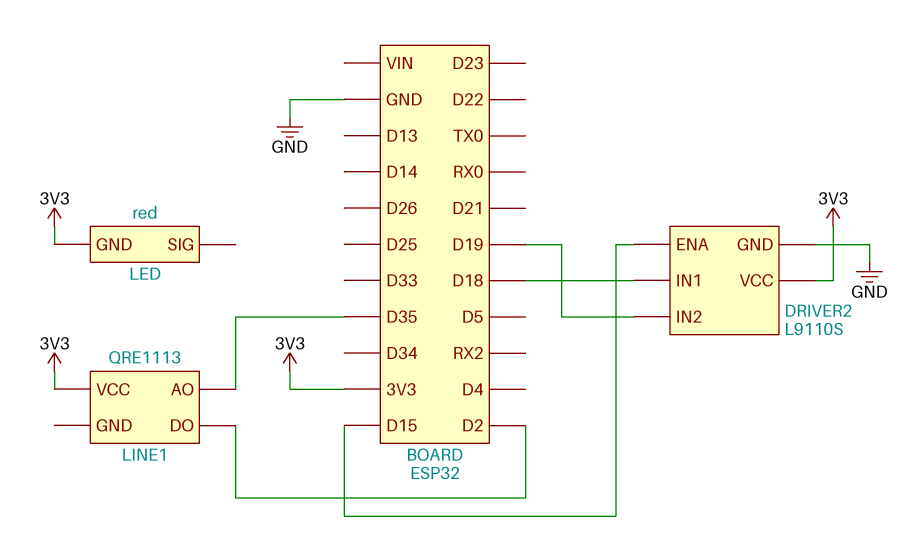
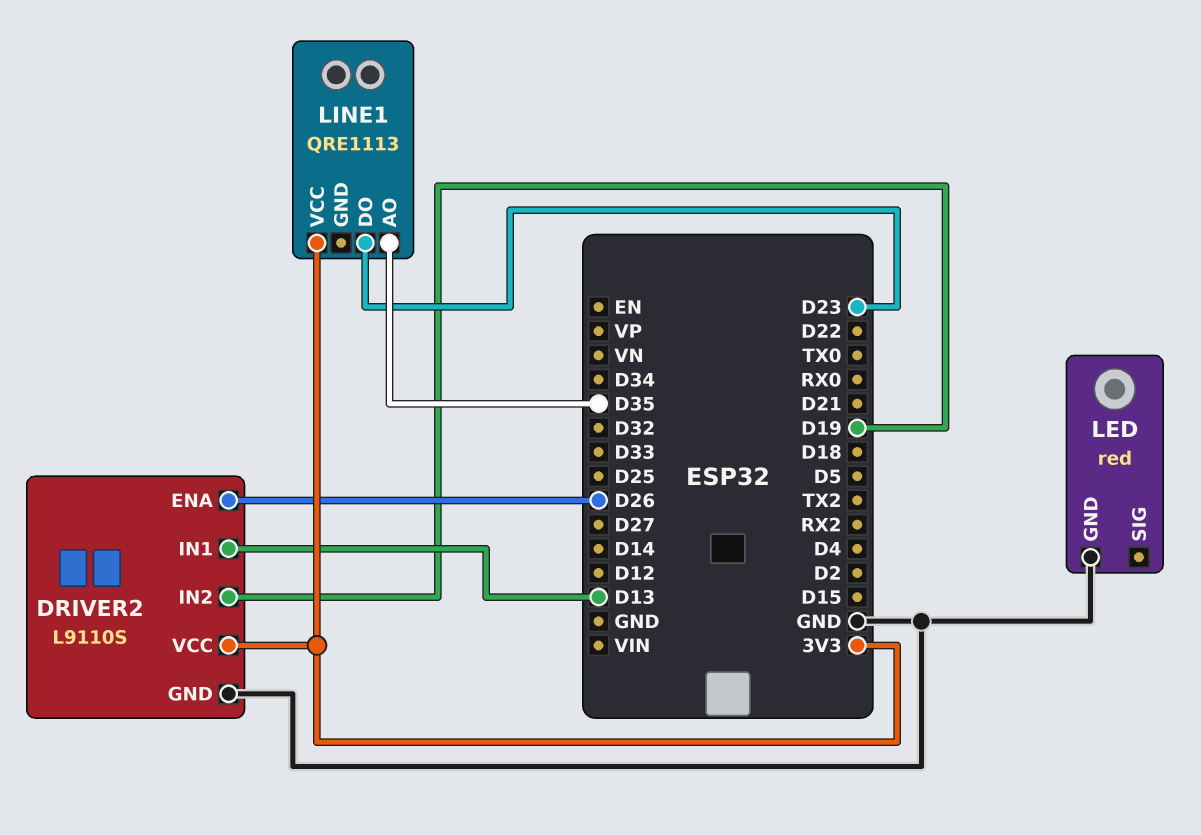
DRIVER2 pin ENA: D15 -> D26
DRIVER2 pin IN1: D18 -> D13
LED pin GND: 3V3 -> GND
LINE1 pin DO: D2 -> D23

